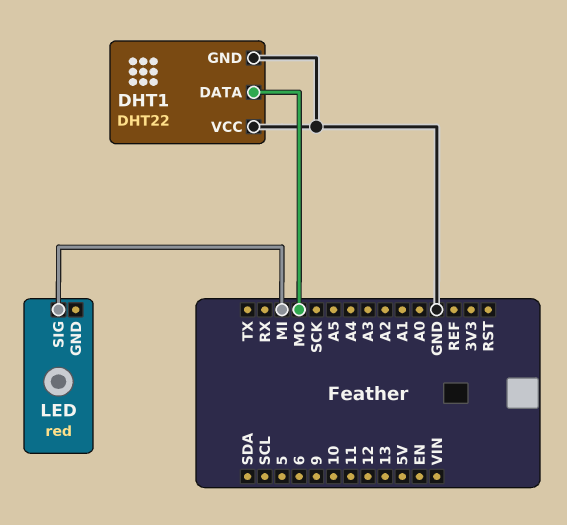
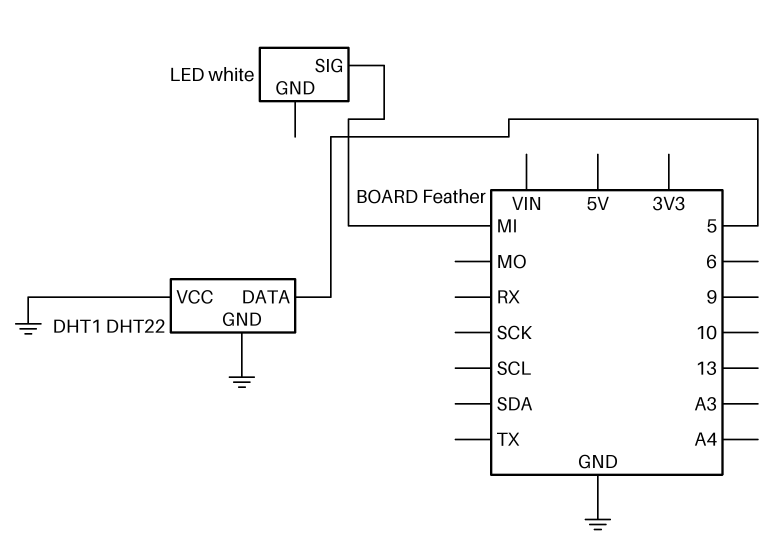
DHT1 pin DATA: MO -> 5
LED: red -> white

